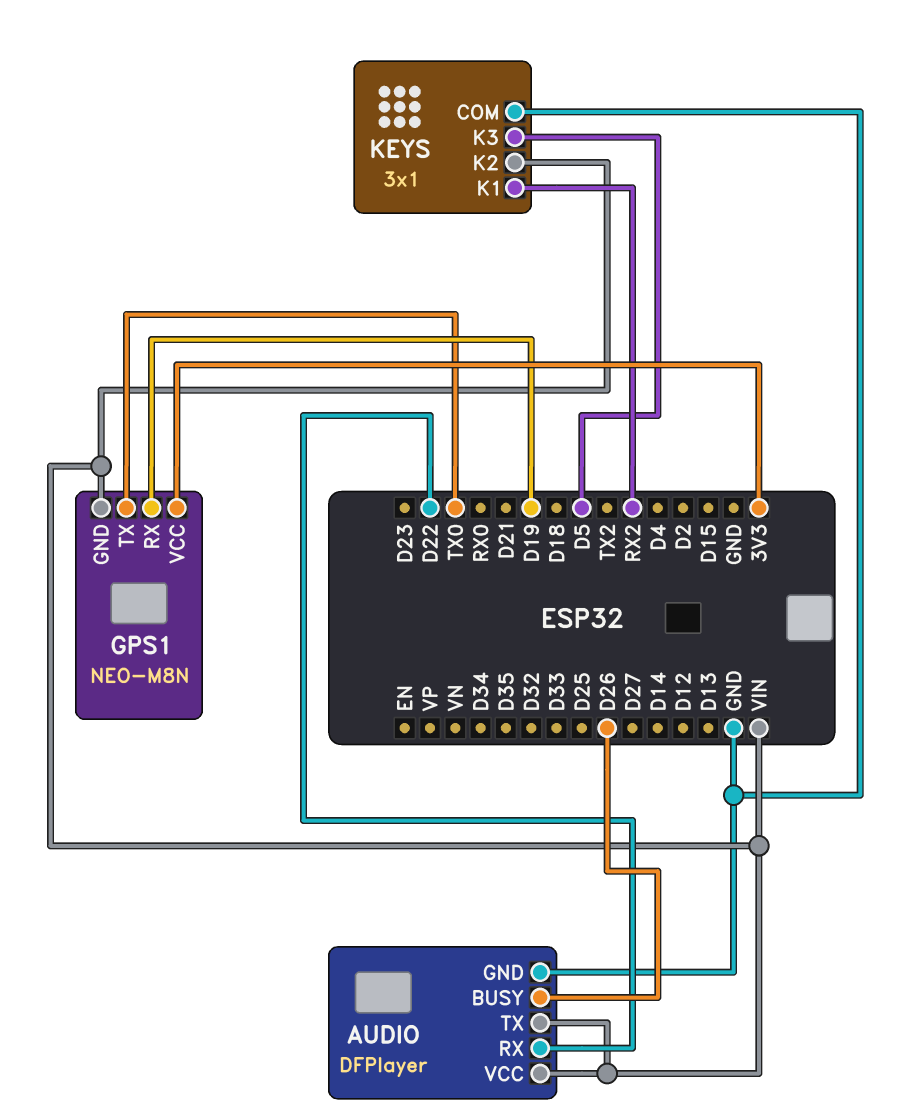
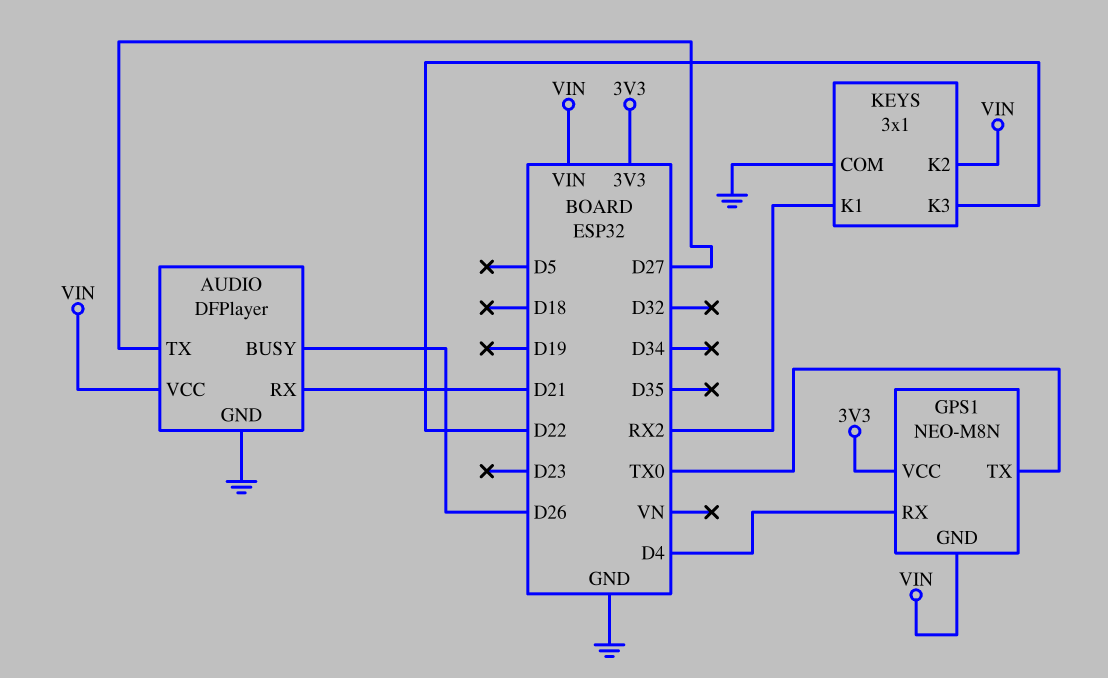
AUDIO pin RX: D22 -> D21
AUDIO pin TX: VIN -> D27
GPS1 pin RX: D19 -> D4
KEYS pin K3: D5 -> D22

